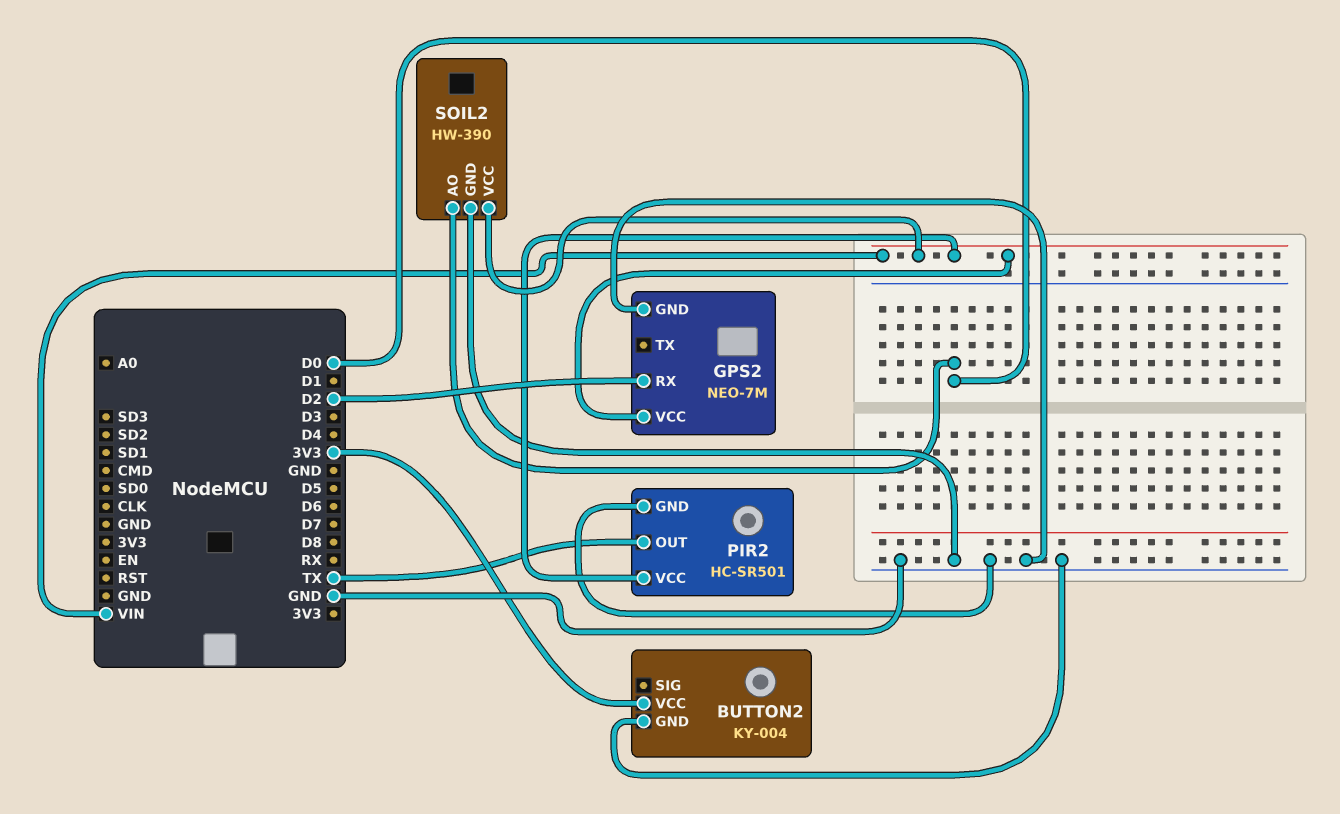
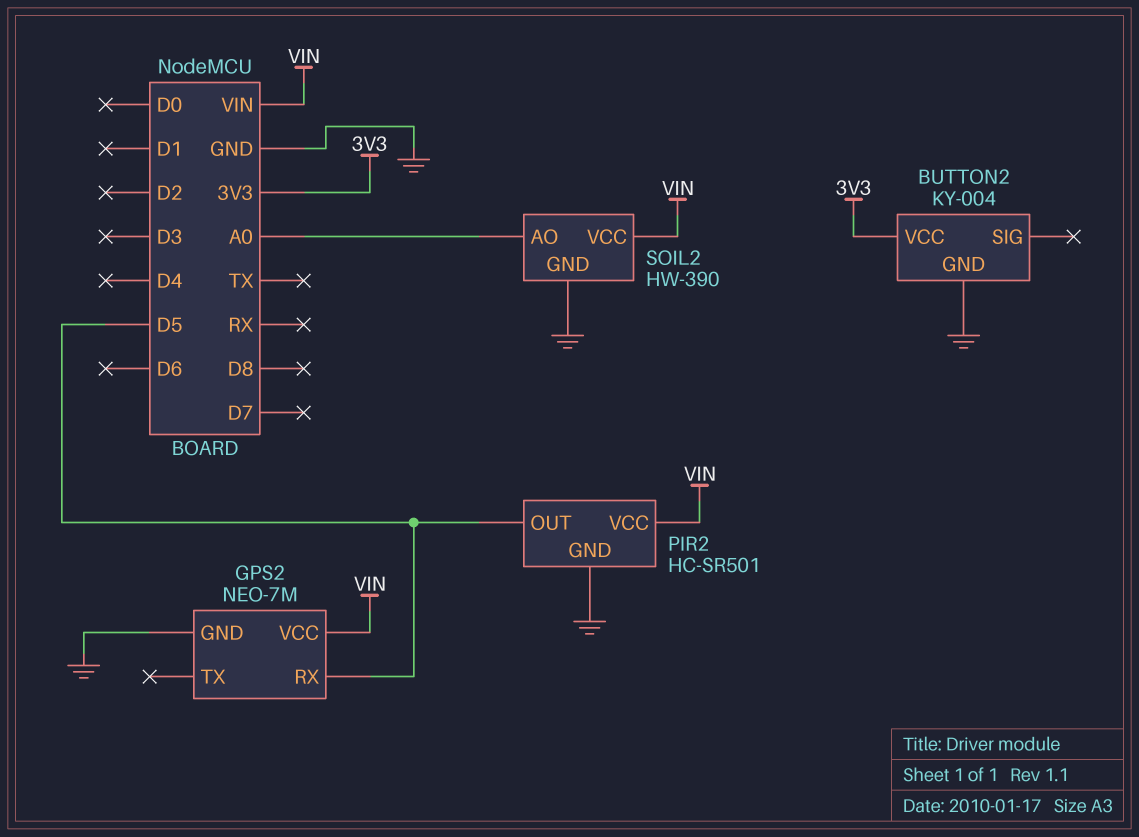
GPS2 pin RX: D2 -> D5
PIR2 pin OUT: TX -> D5
SOIL2 pin AO: D0 -> A0

